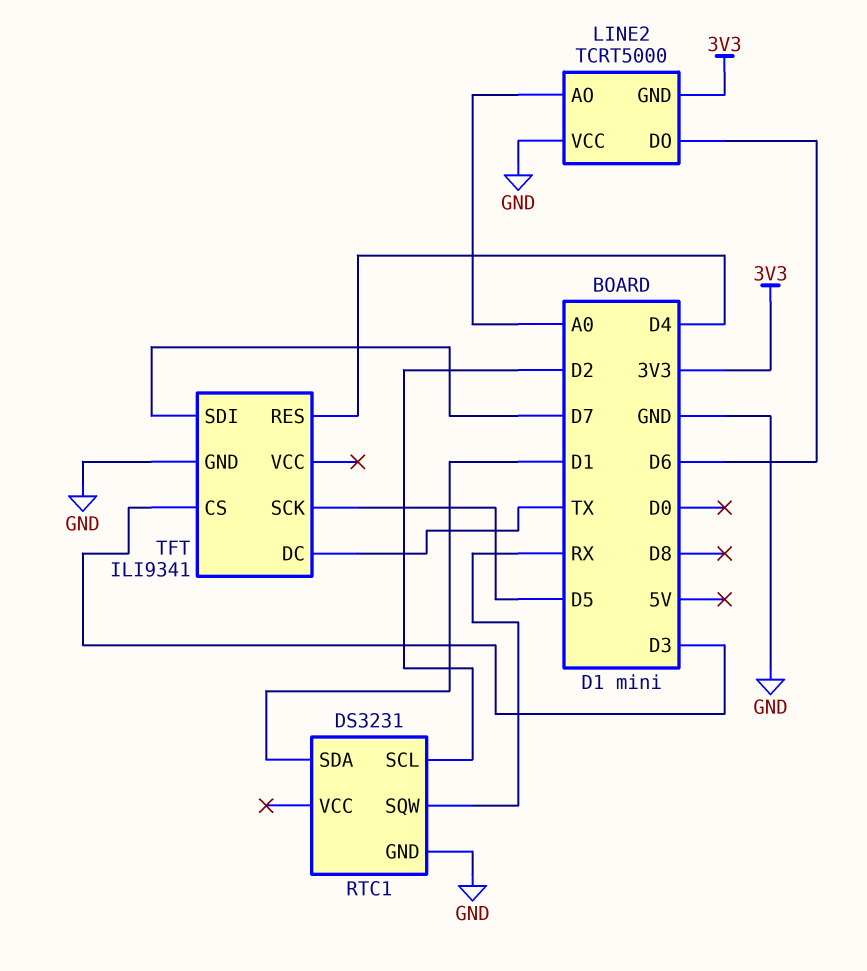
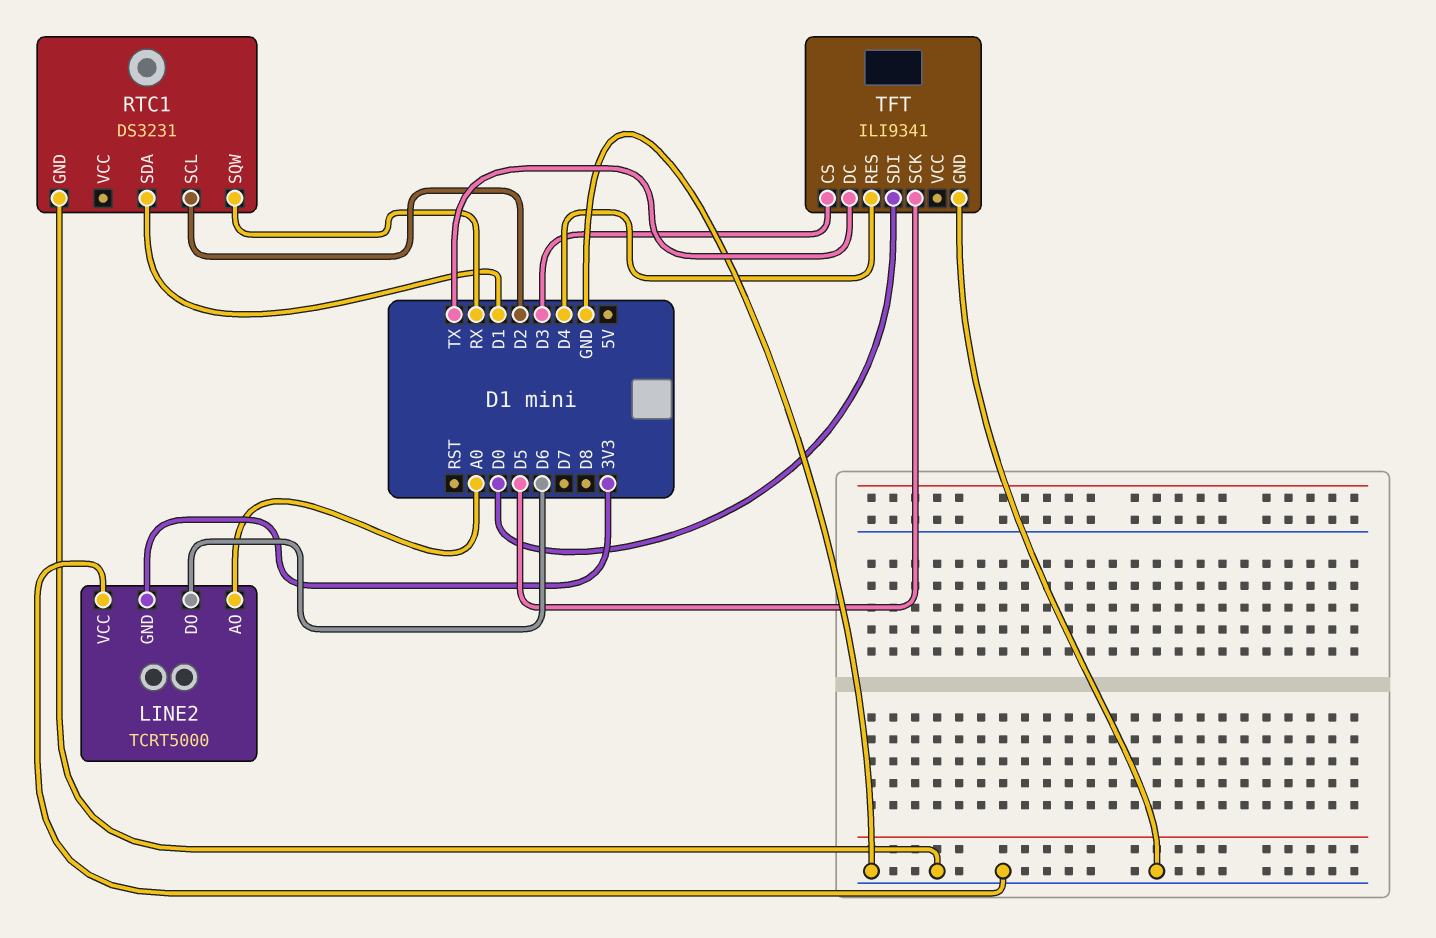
TFT pin SDI: D7 -> D0

